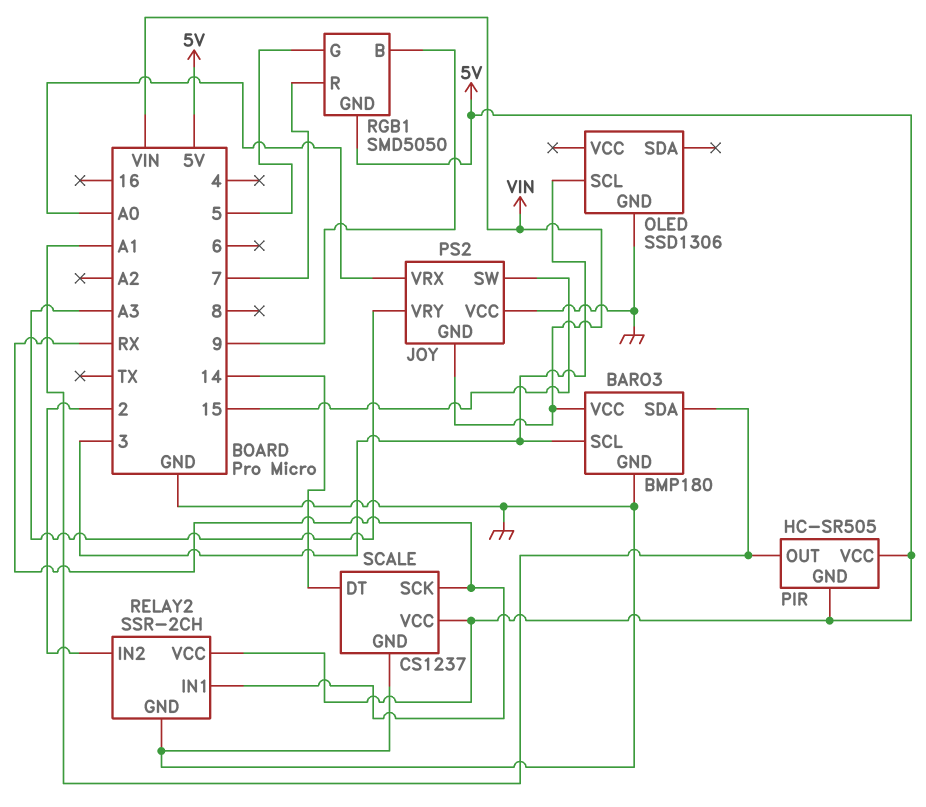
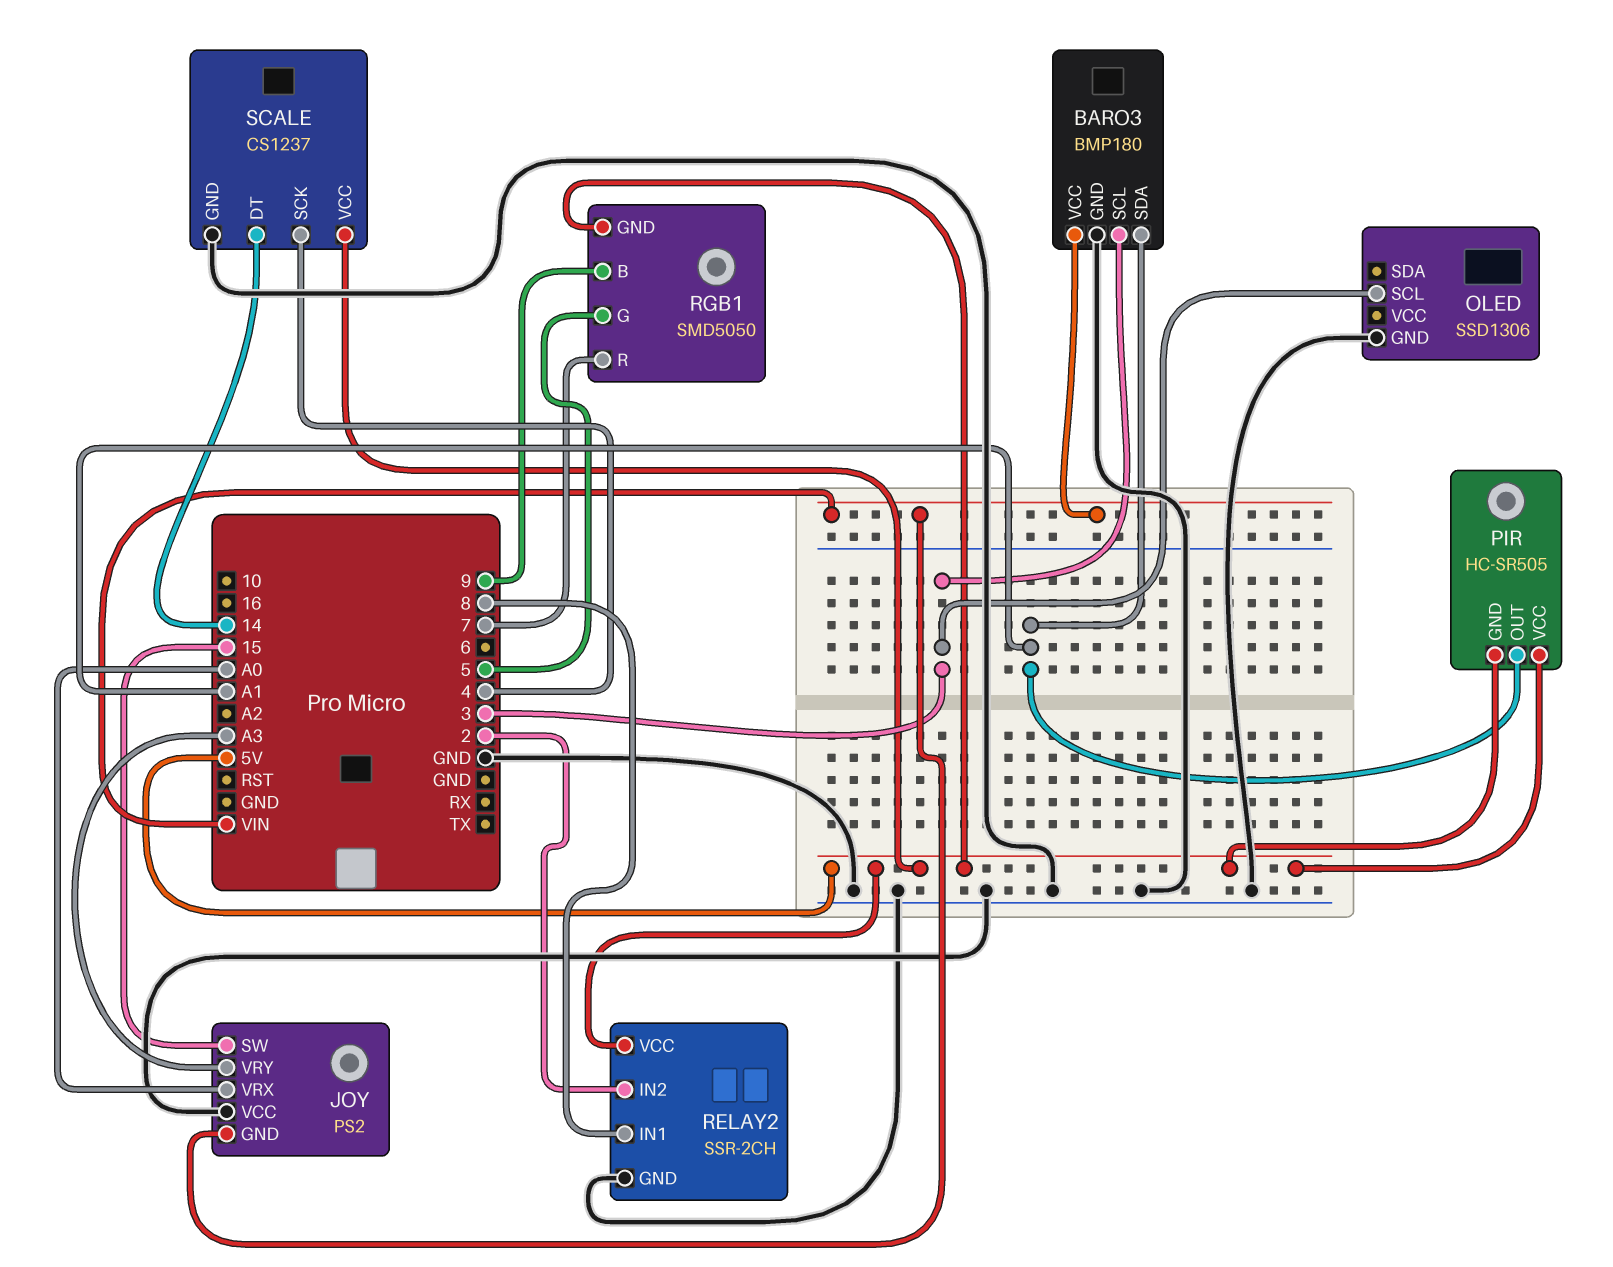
RELAY2 pin IN1: RX -> 8
SCALE pin SCK: RX -> 4

